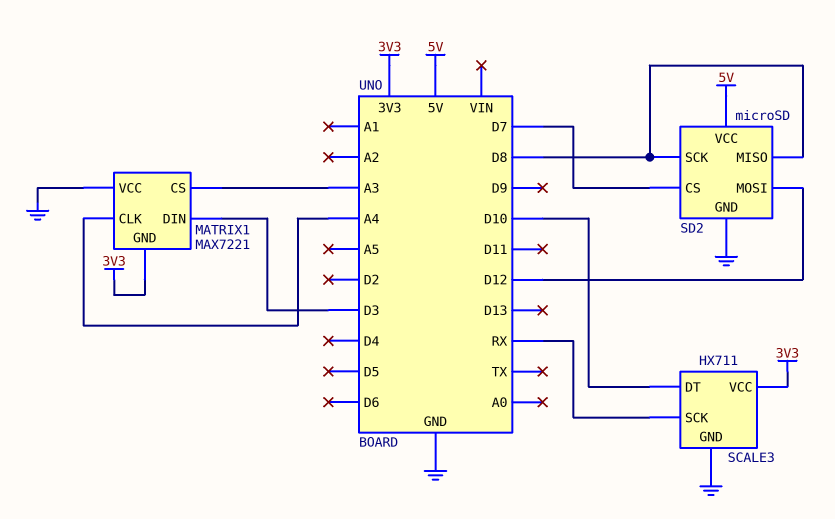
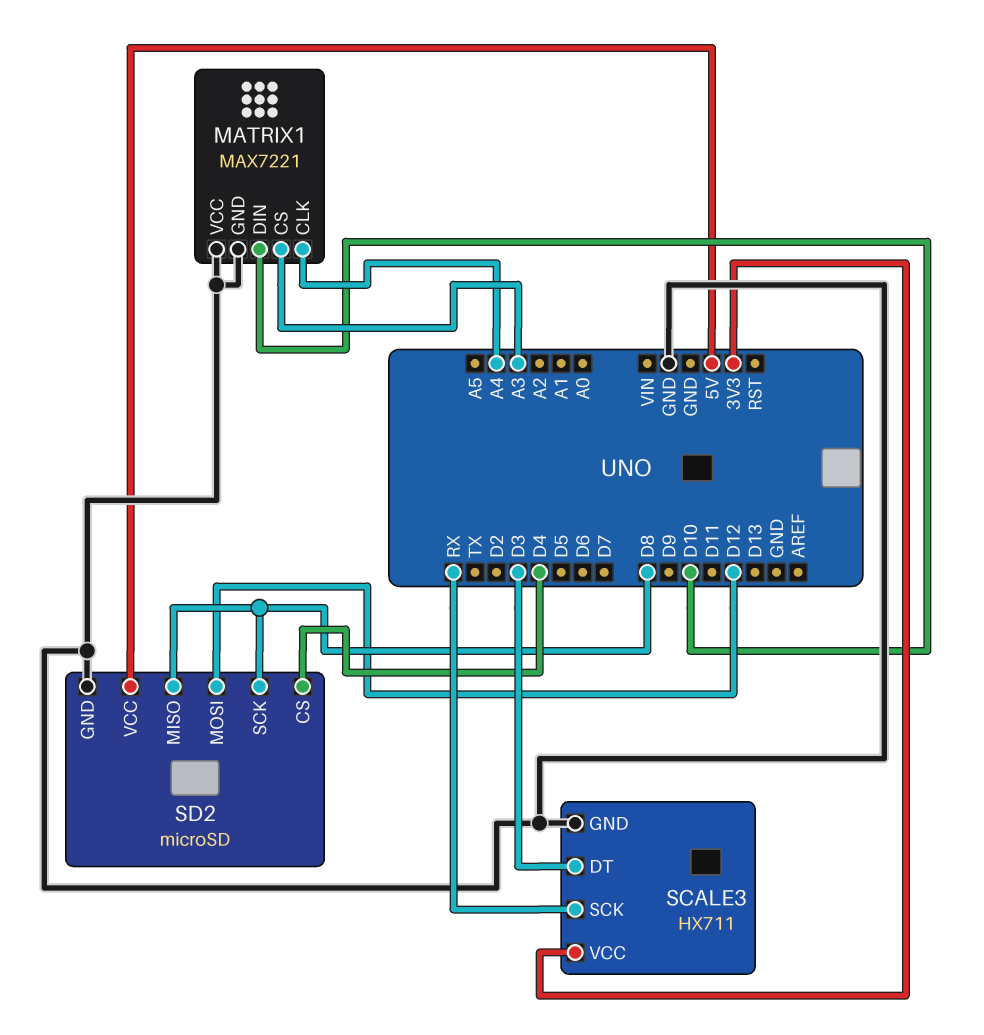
MATRIX1 pin DIN: D3 -> D10
MATRIX1 pin GND: 3V3 -> GND
SCALE3 pin DT: D10 -> D3
SD2 pin CS: D7 -> D4

